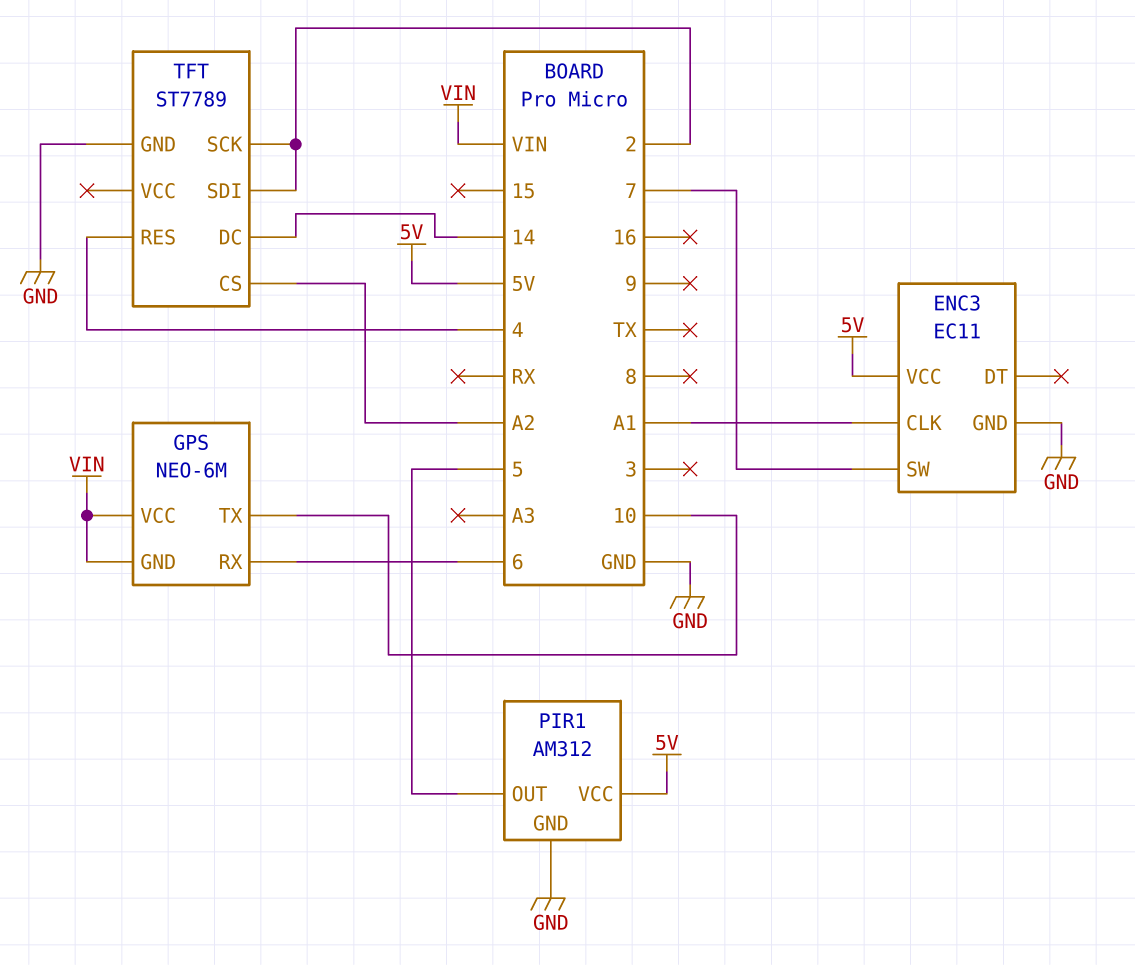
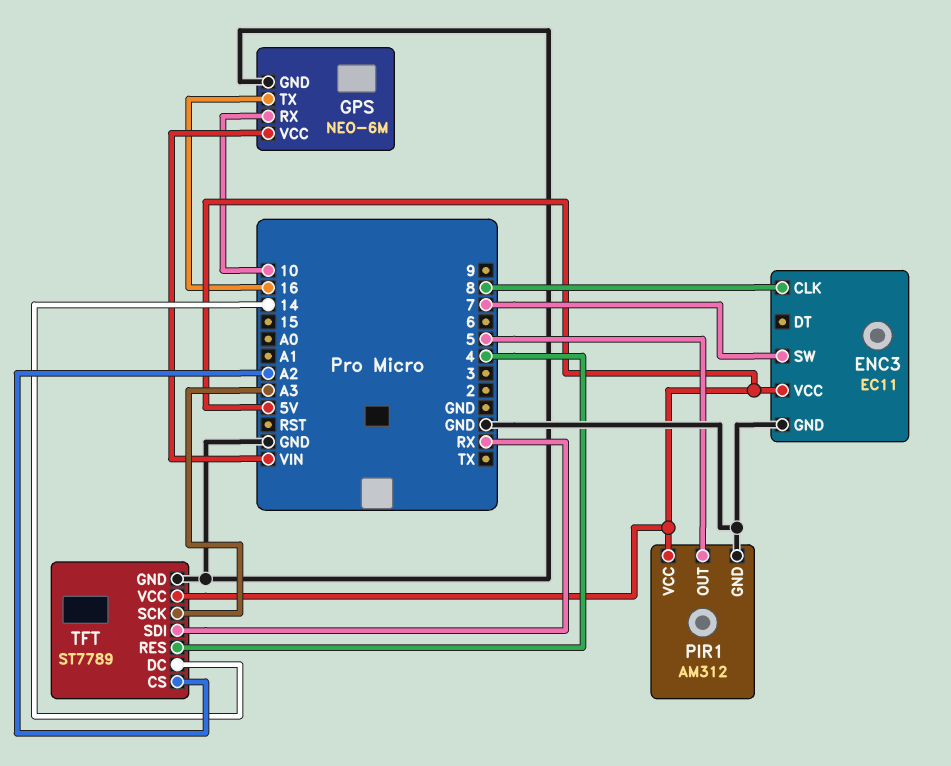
ENC3 pin CLK: A1 -> 8
GPS pin GND: VIN -> GND
GPS pin RX: 6 -> 10
GPS pin TX: 10 -> 16
TFT pin SCK: 2 -> A3
TFT pin SDI: 2 -> RX
TFT pin VCC: none -> 5V

